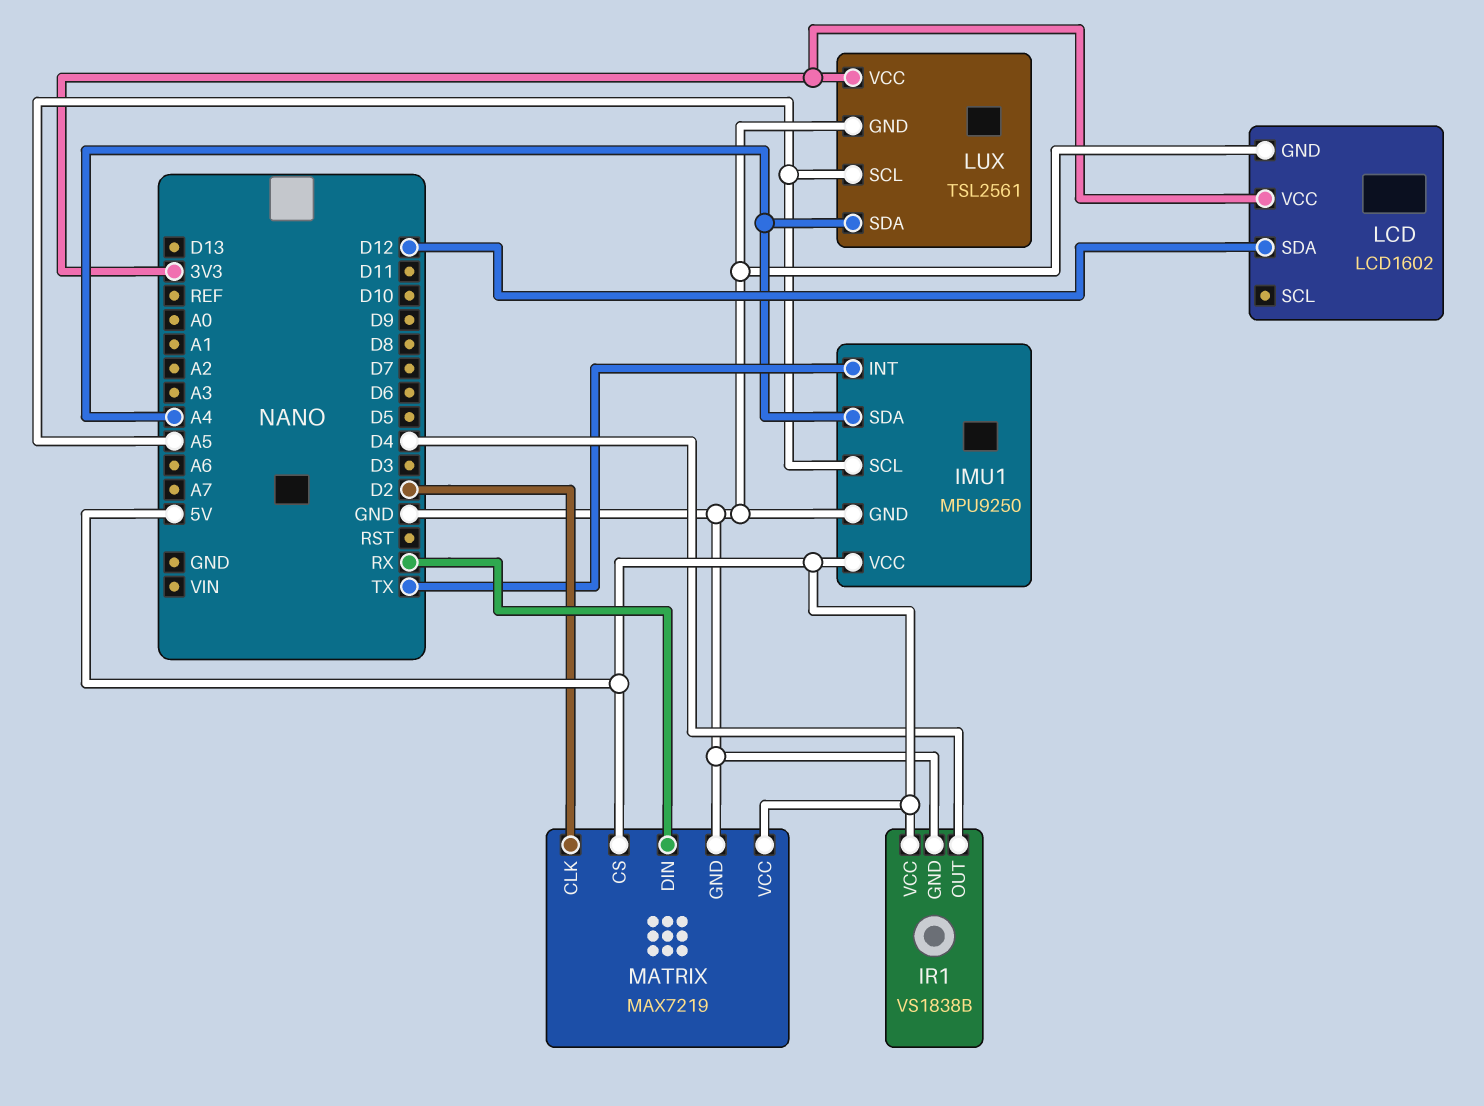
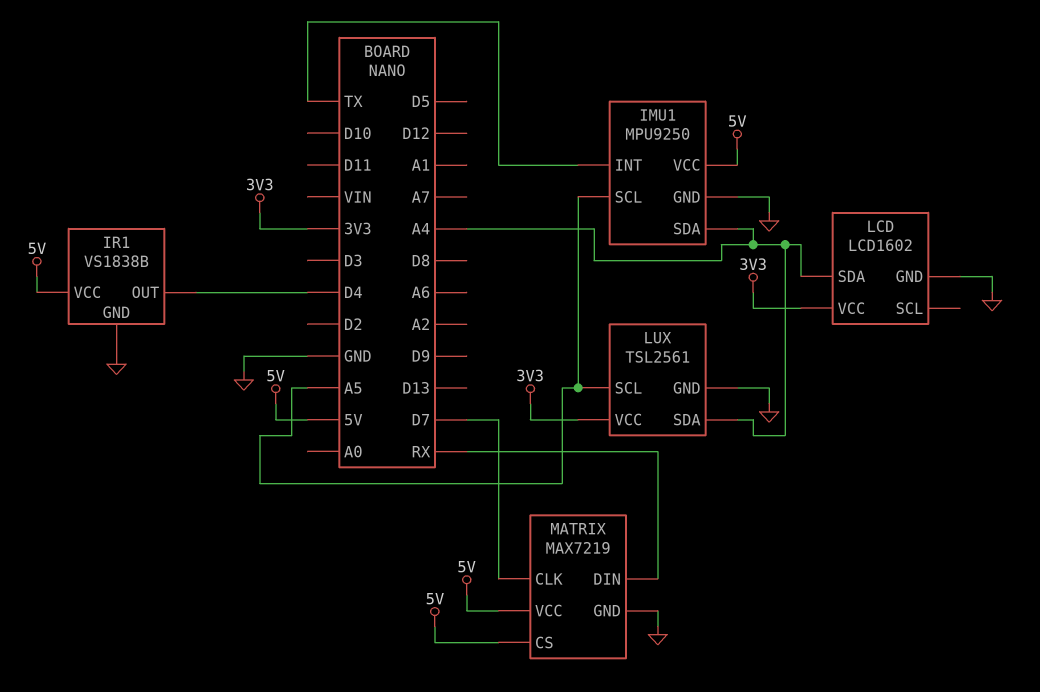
LCD pin SDA: D12 -> A4
MATRIX pin CLK: D2 -> D7

